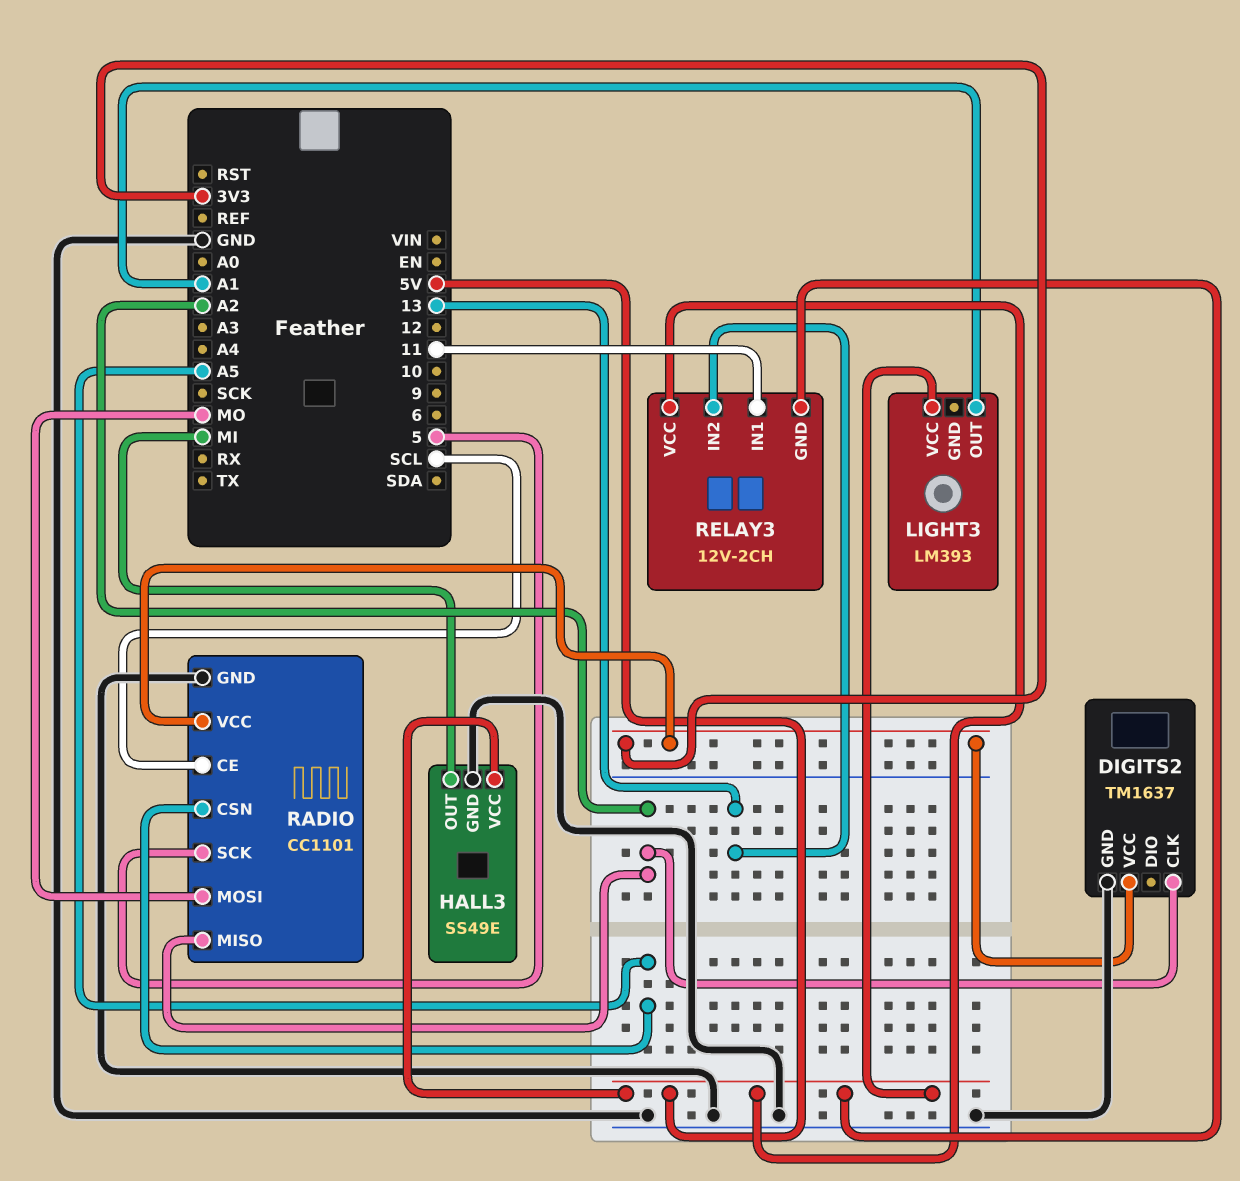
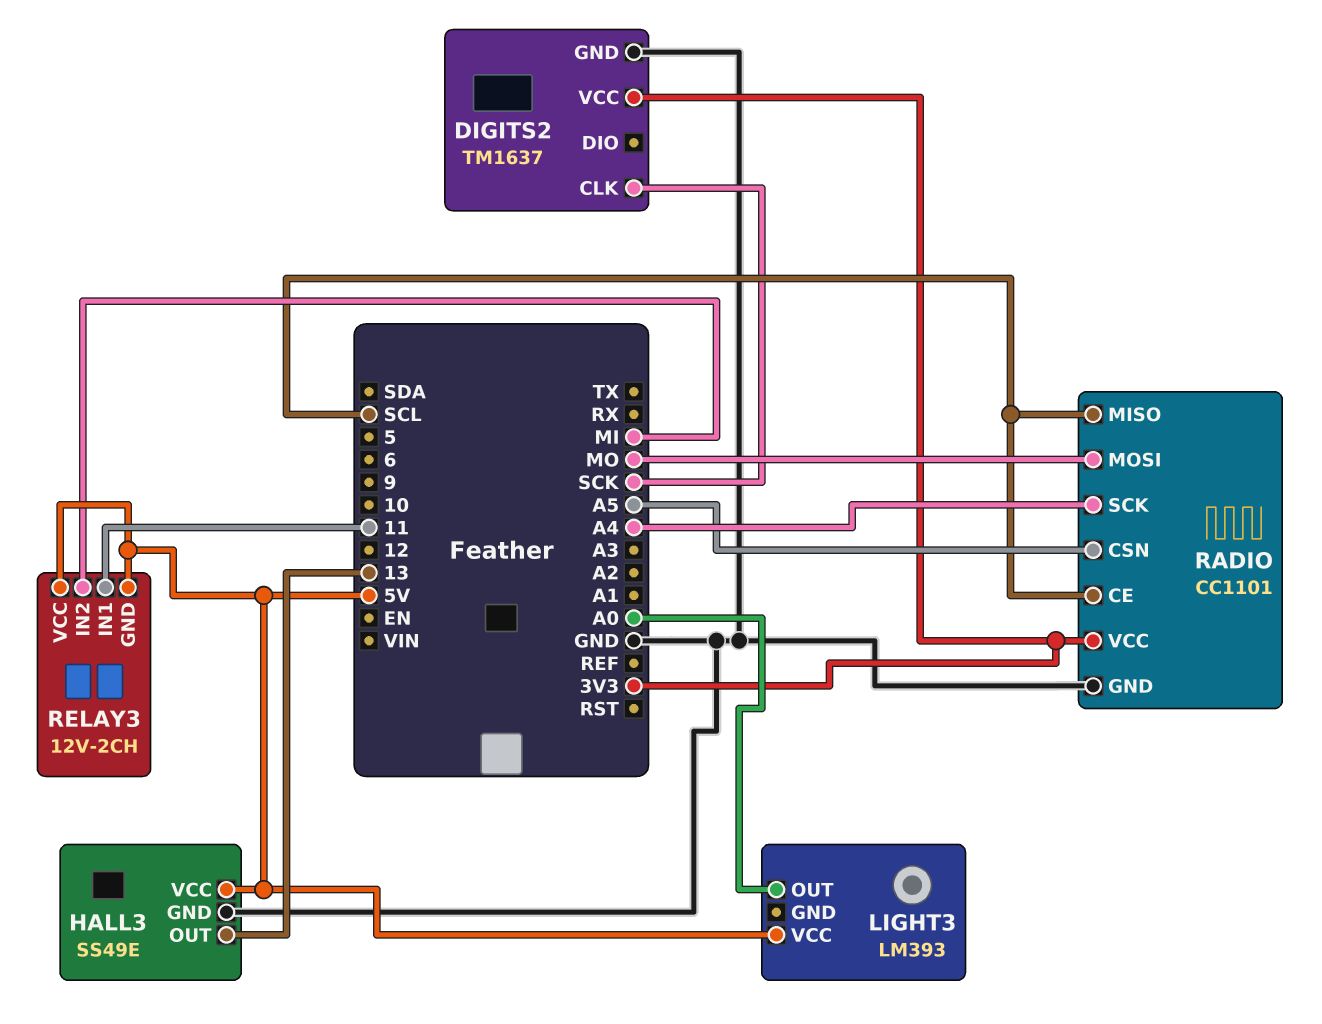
DIGITS2 pin CLK: A2 -> SCK
HALL3 pin OUT: MI -> 13
LIGHT3 pin OUT: A1 -> A0
RADIO pin MISO: A2 -> SCL
RADIO pin SCK: 5 -> A4
RELAY3 pin IN2: 13 -> MI

